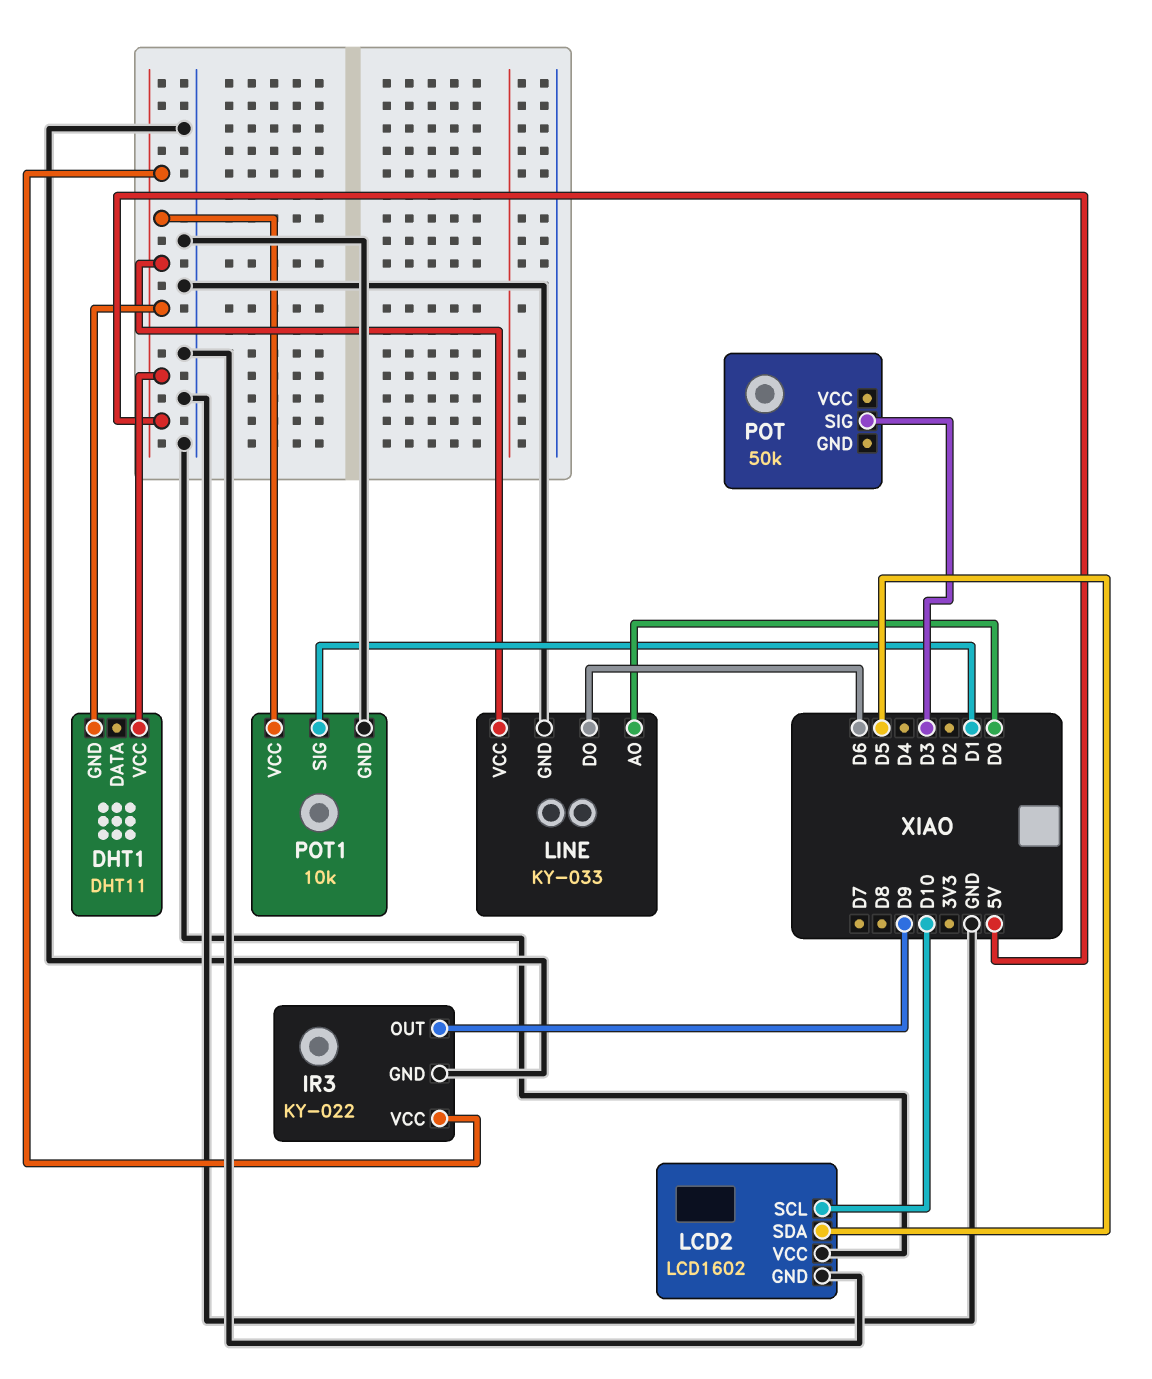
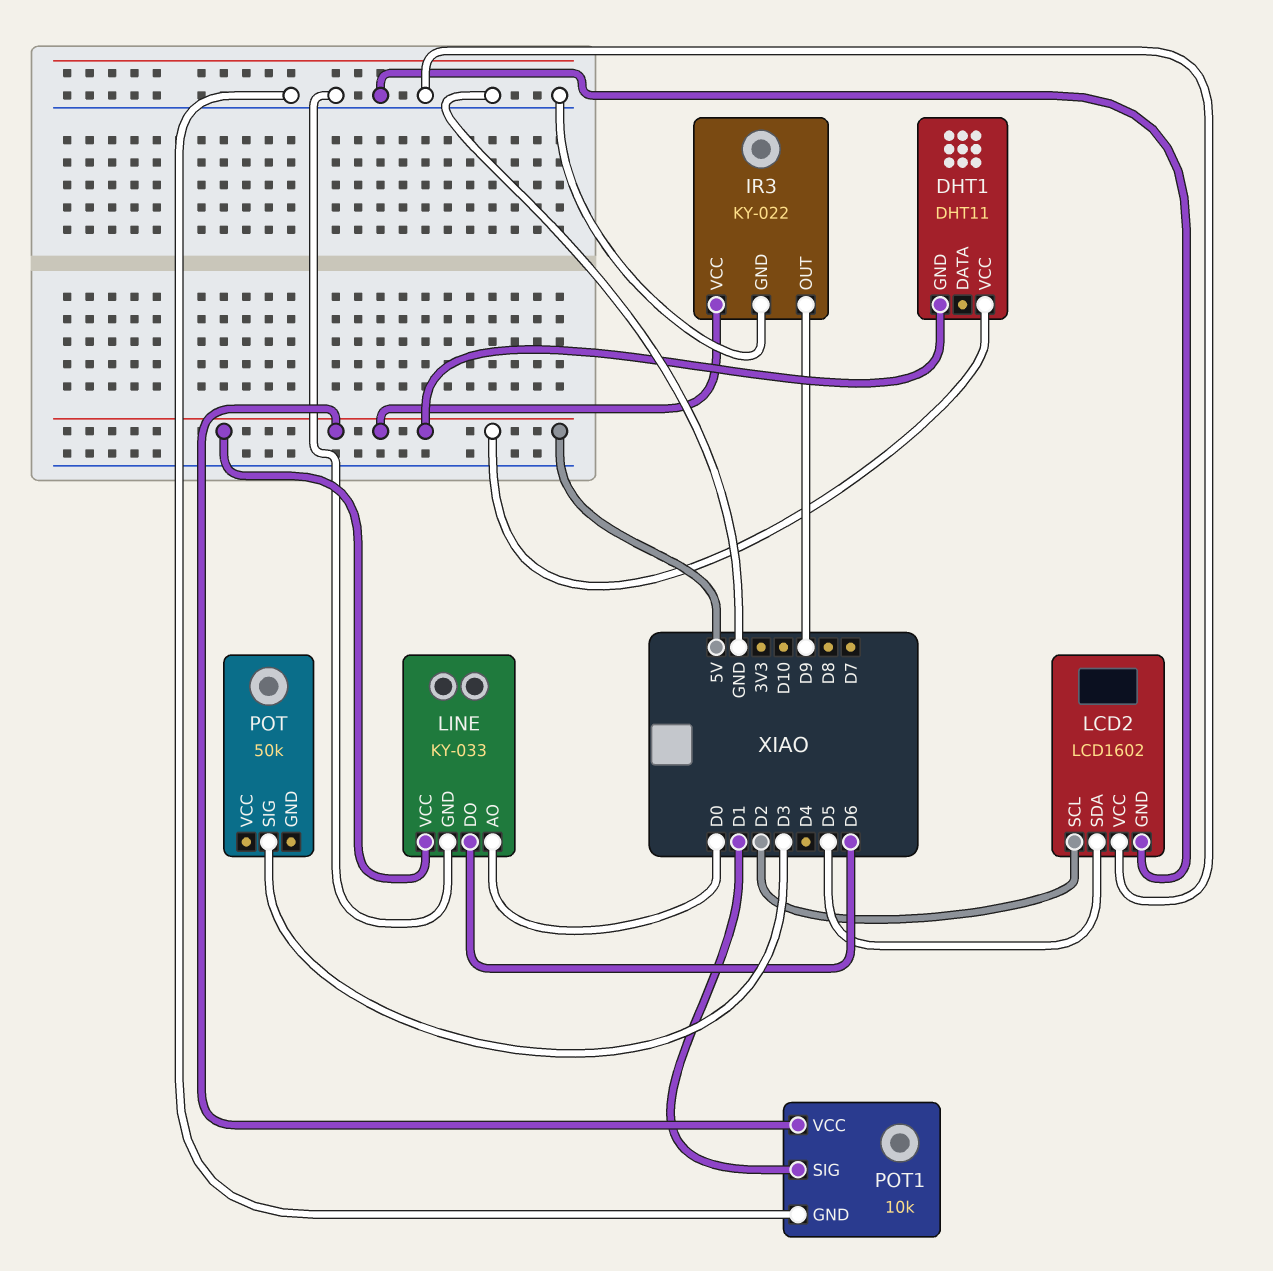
LCD2 pin SCL: D10 -> D2

